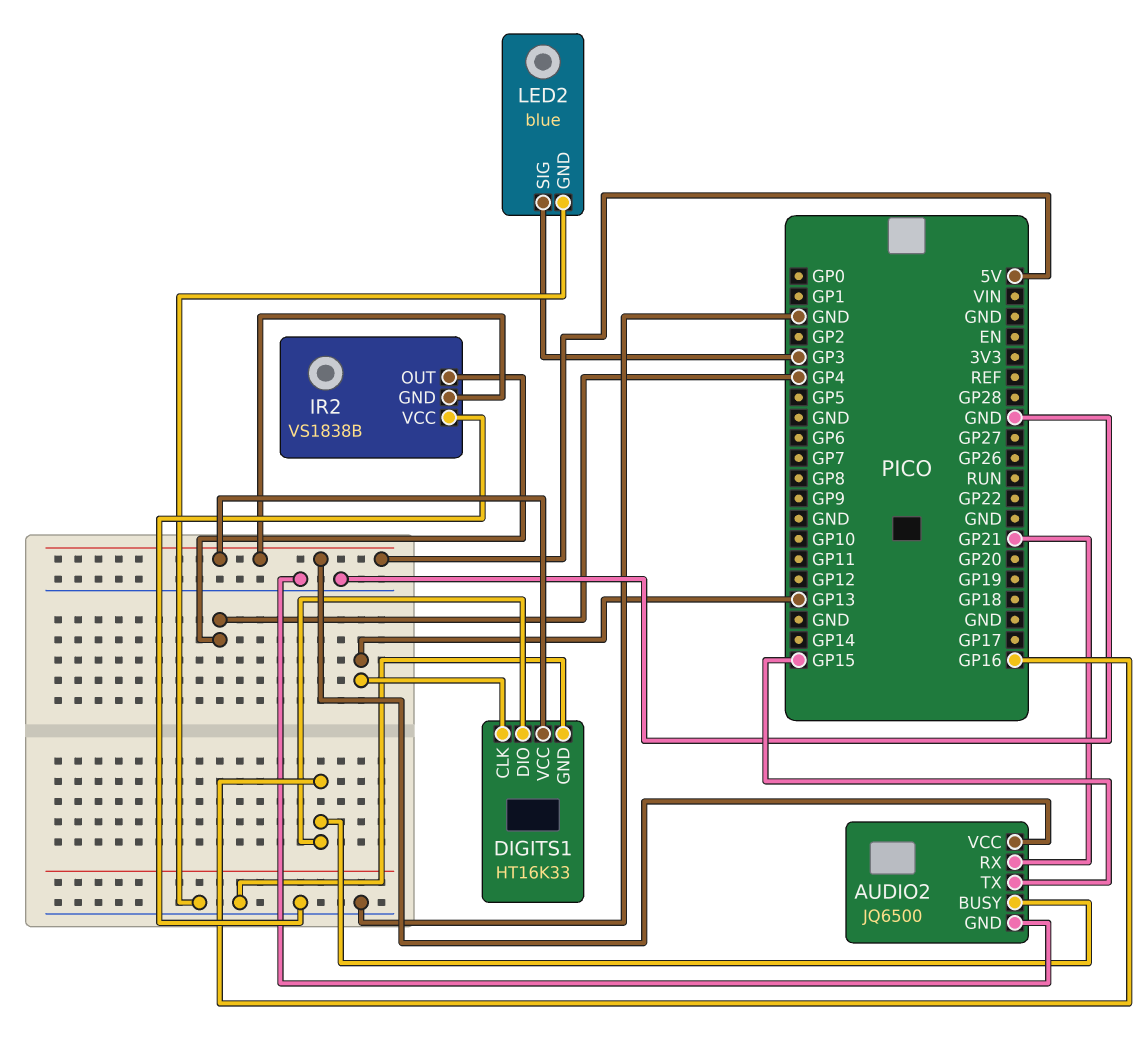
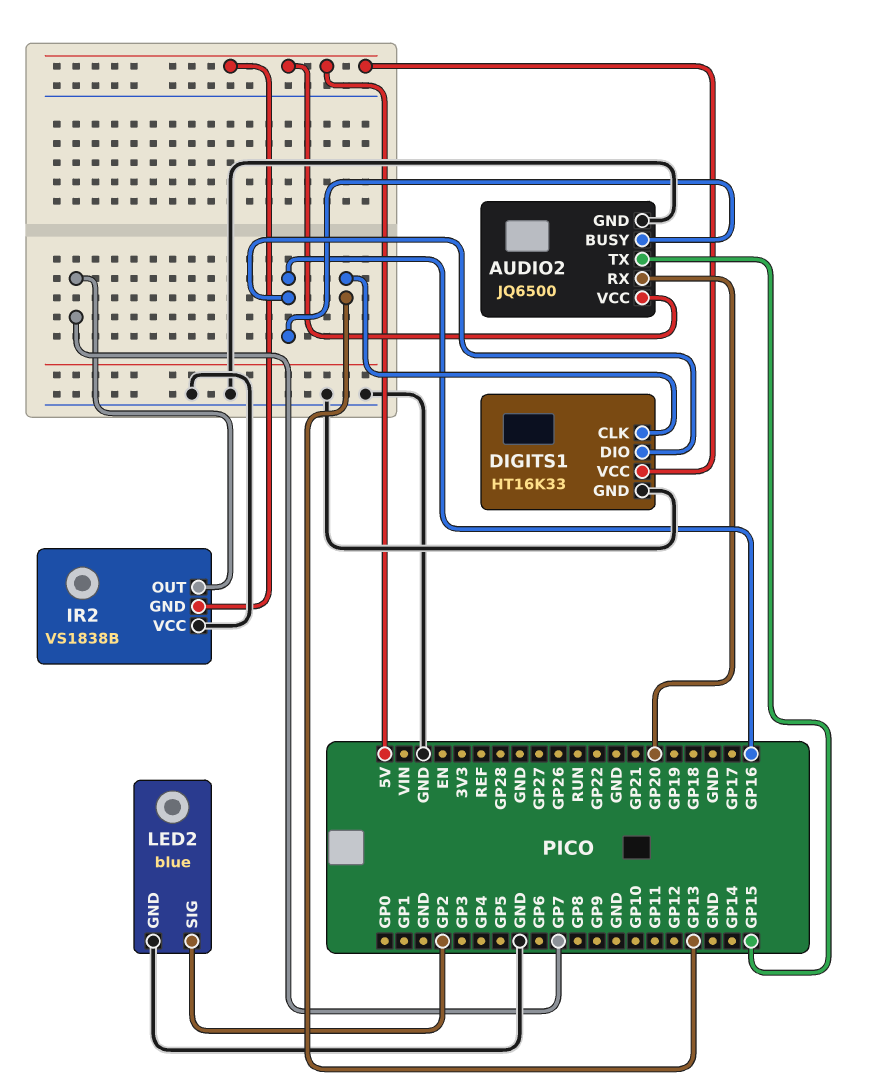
AUDIO2 pin RX: GP21 -> GP20
IR2 pin OUT: GP4 -> GP7
LED2 pin SIG: GP3 -> GP2

